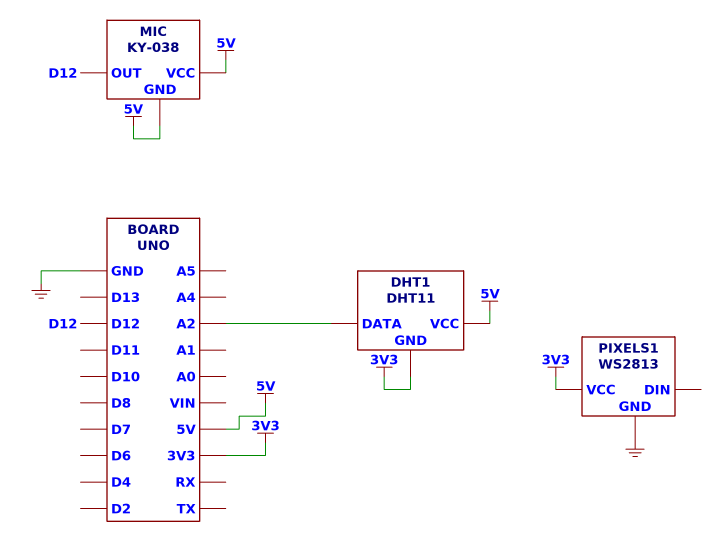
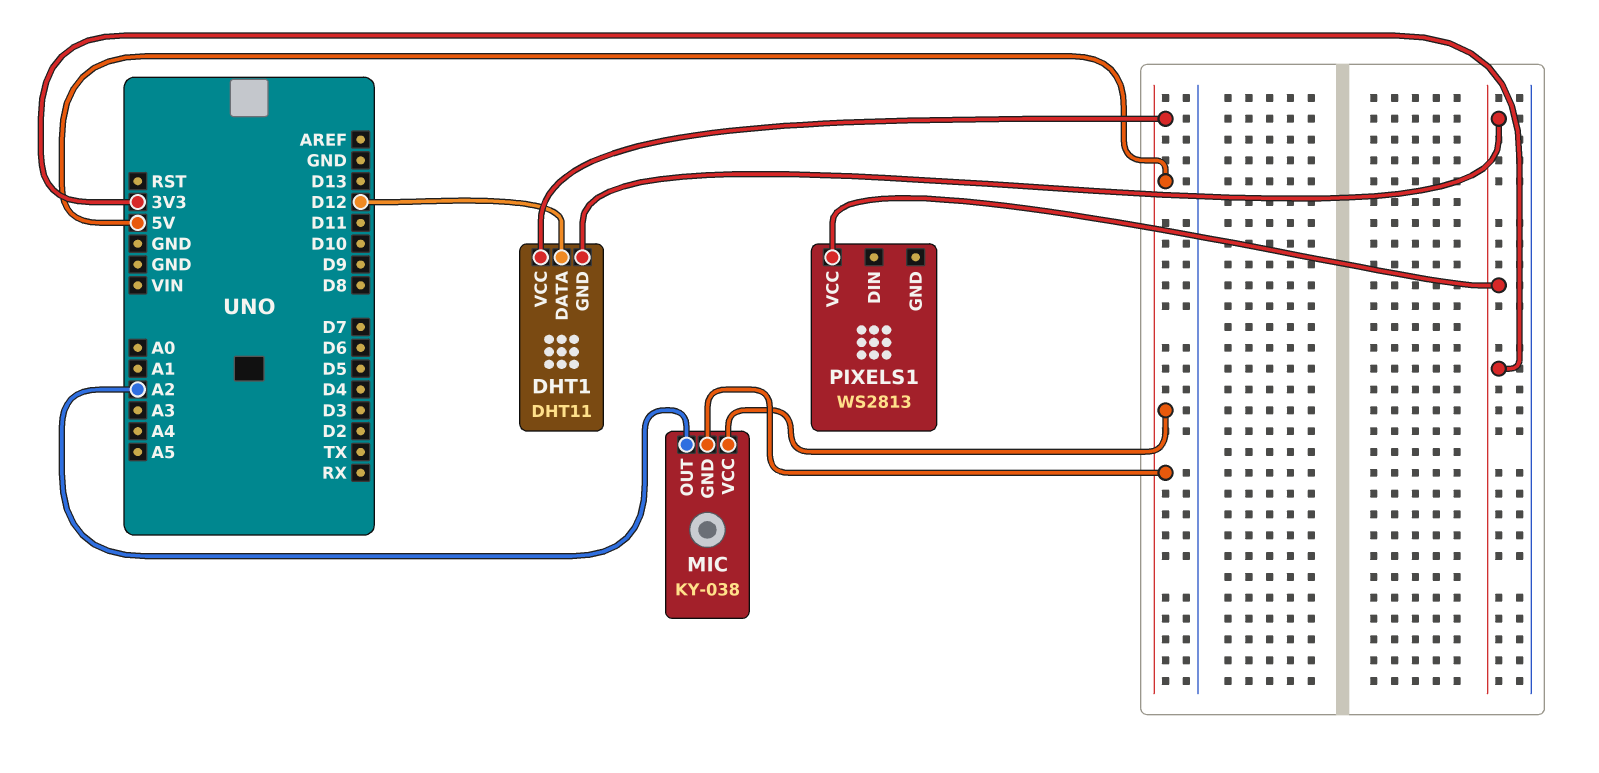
DHT1 pin DATA: A2 -> D12
MIC pin OUT: D12 -> A2
PIXELS1 pin GND: GND -> none

